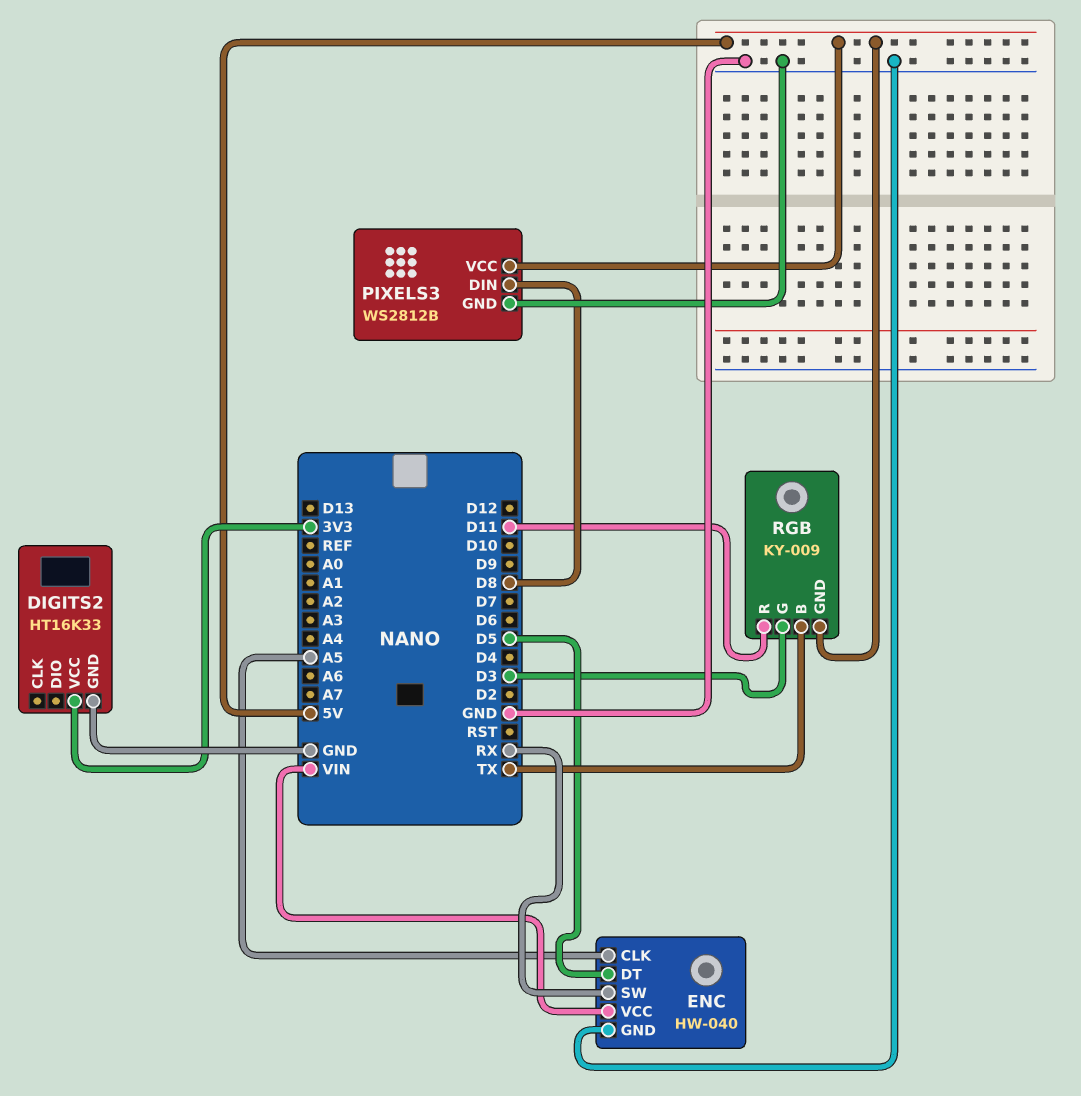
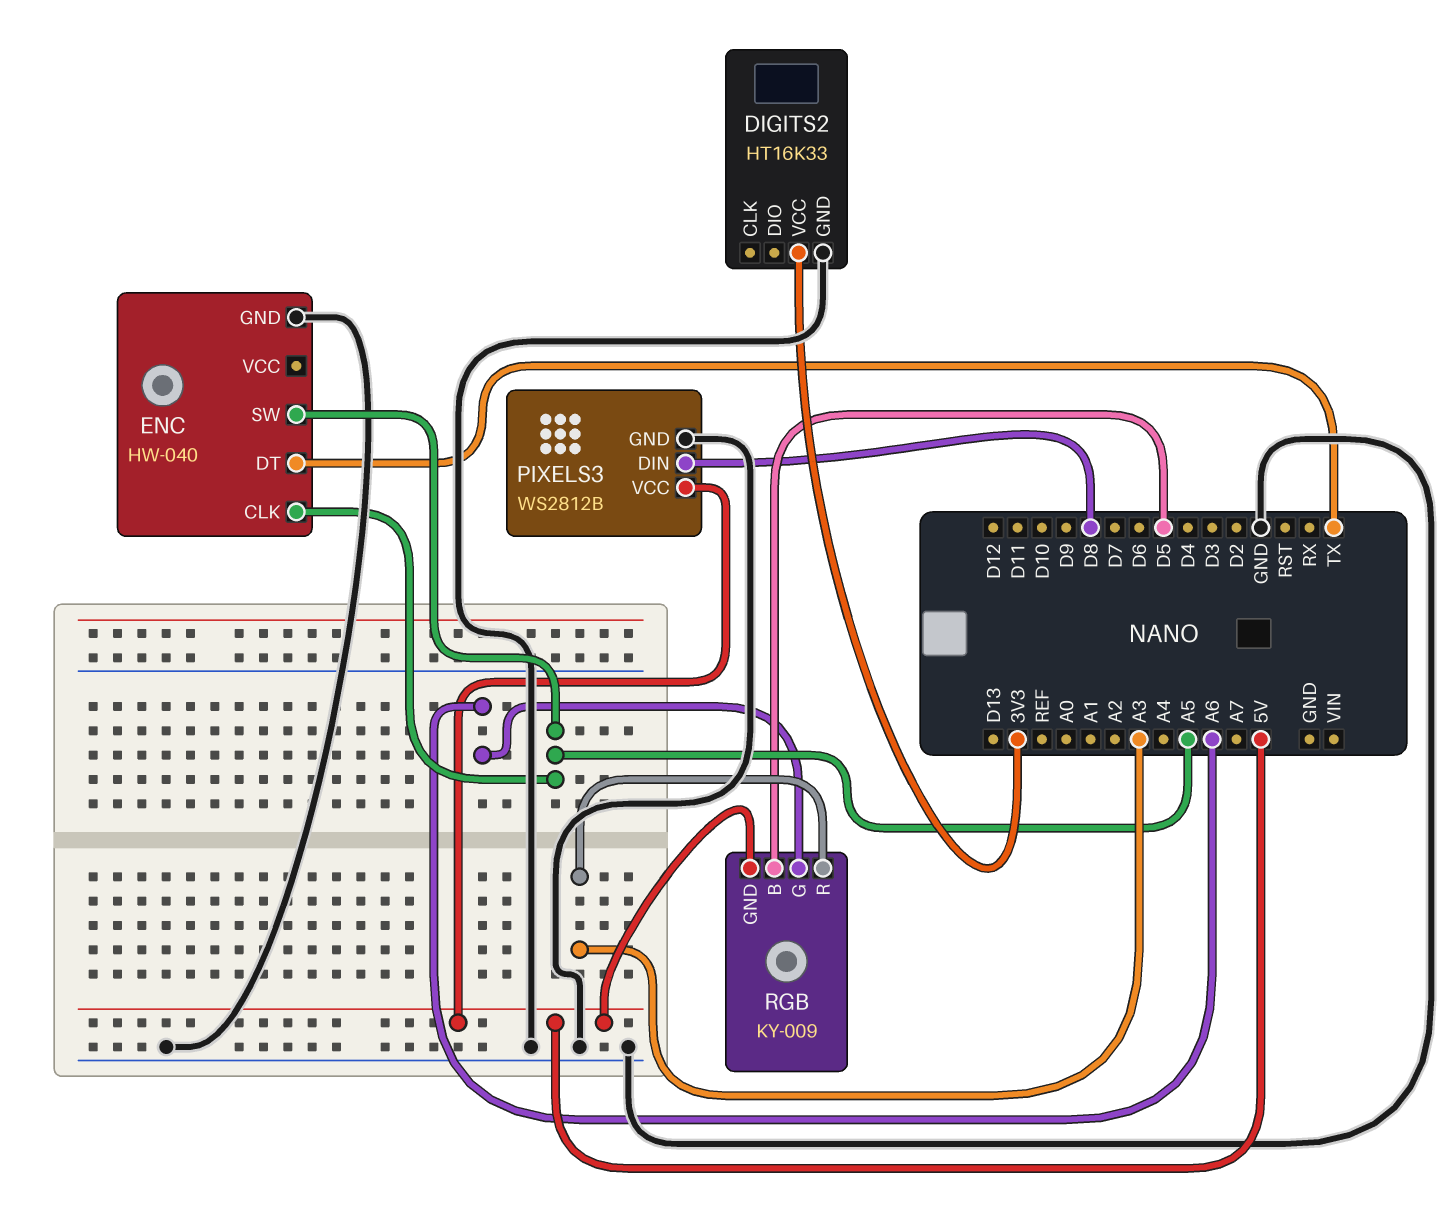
ENC pin DT: D5 -> TX
ENC pin SW: RX -> A5
ENC pin VCC: VIN -> none
RGB pin B: TX -> D5
RGB pin G: D3 -> A6
RGB pin R: D11 -> A3

